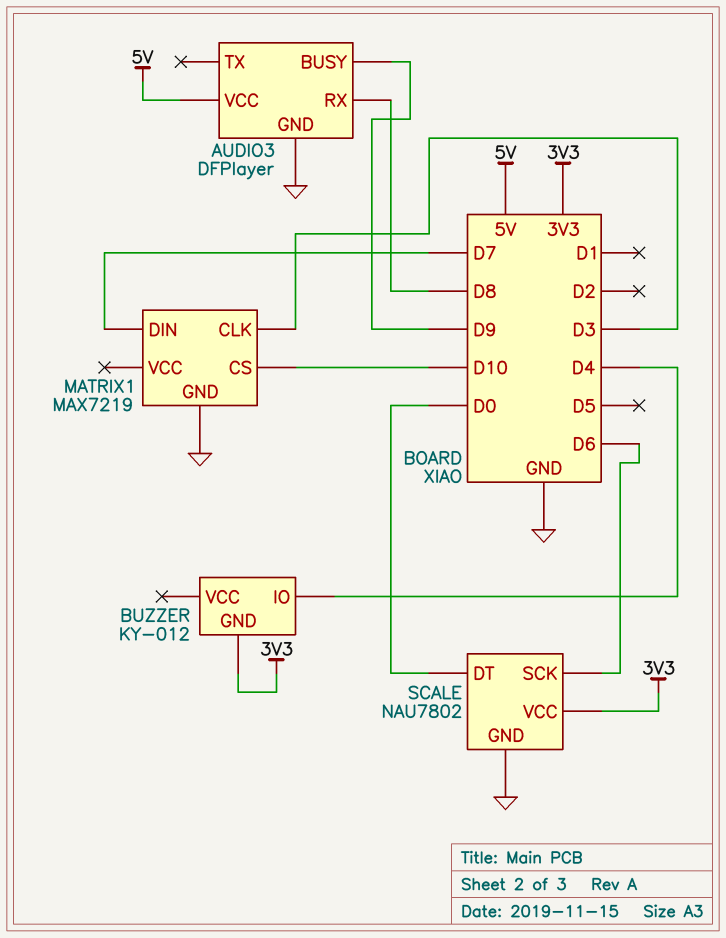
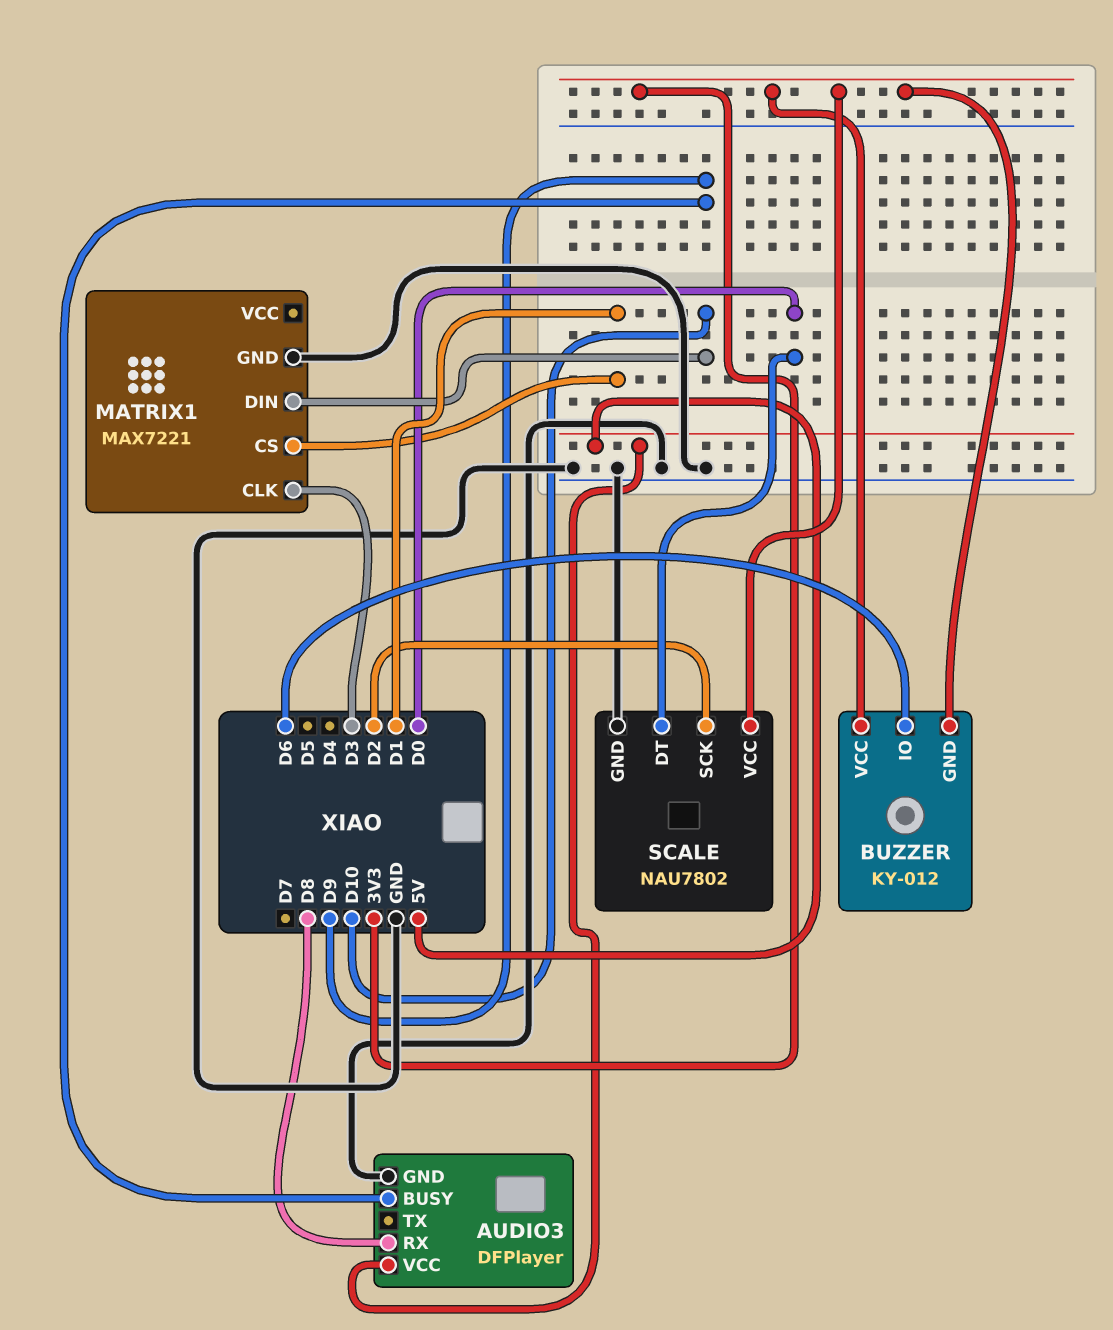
BUZZER pin IO: D4 -> D6
BUZZER pin VCC: none -> 3V3
MATRIX1: MAX7219 -> MAX7221
MATRIX1 pin CS: D10 -> D1
MATRIX1 pin DIN: D7 -> D10
SCALE pin SCK: D6 -> D2

